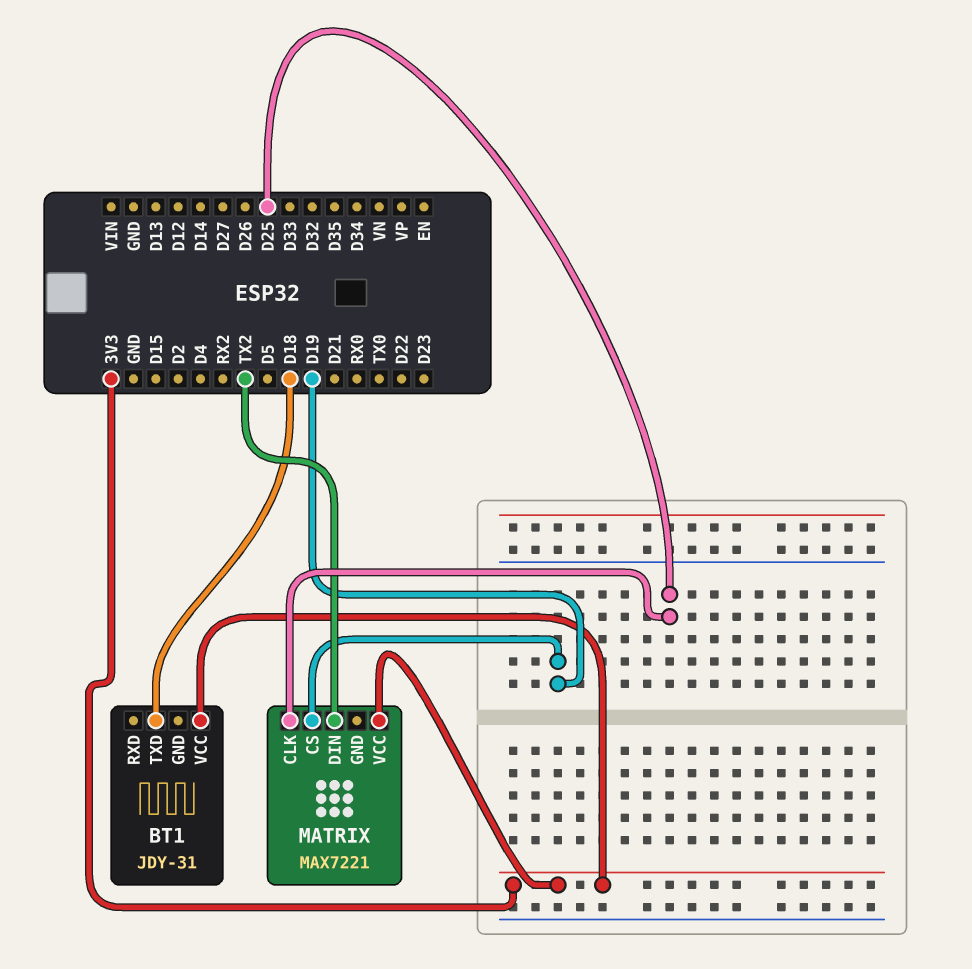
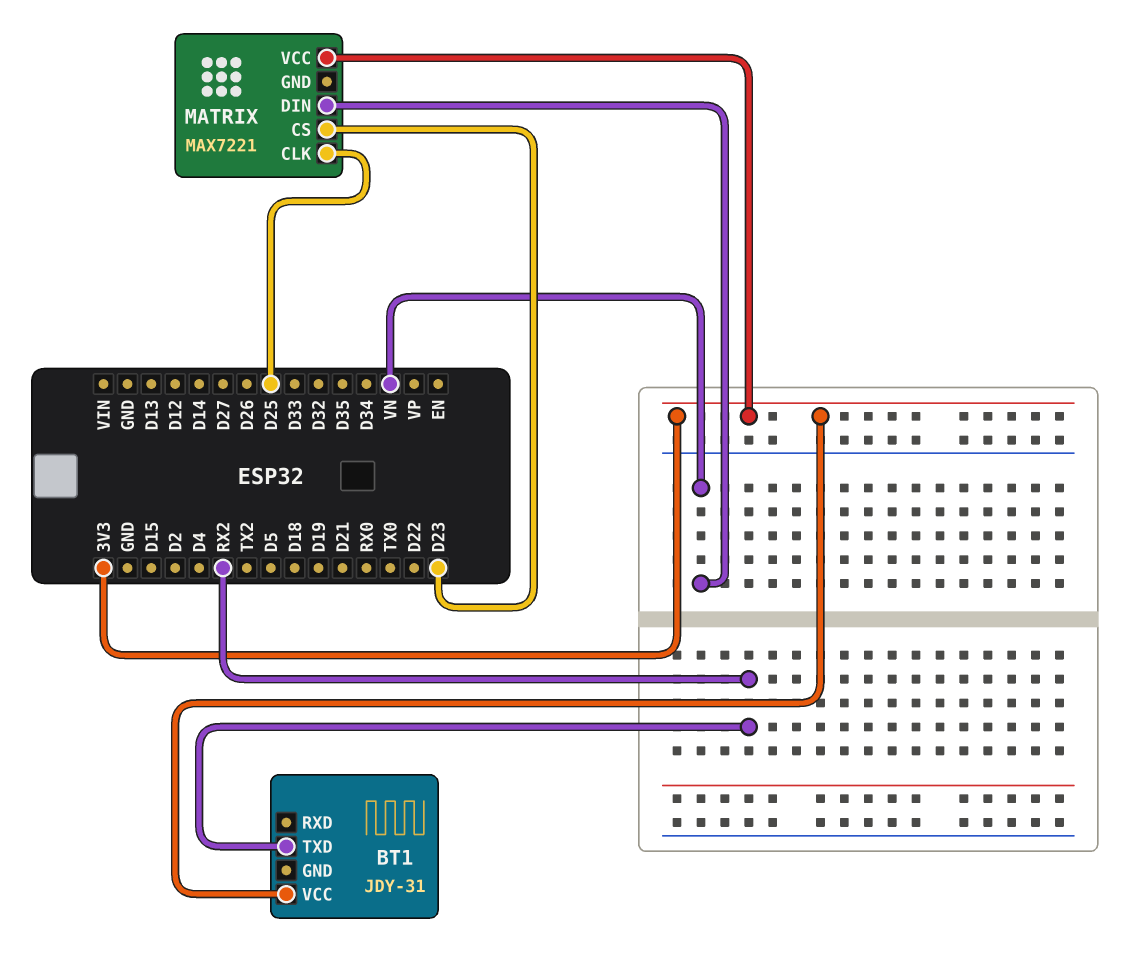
BT1 pin TXD: D18 -> RX2
MATRIX pin CS: D19 -> D23
MATRIX pin DIN: TX2 -> VN

